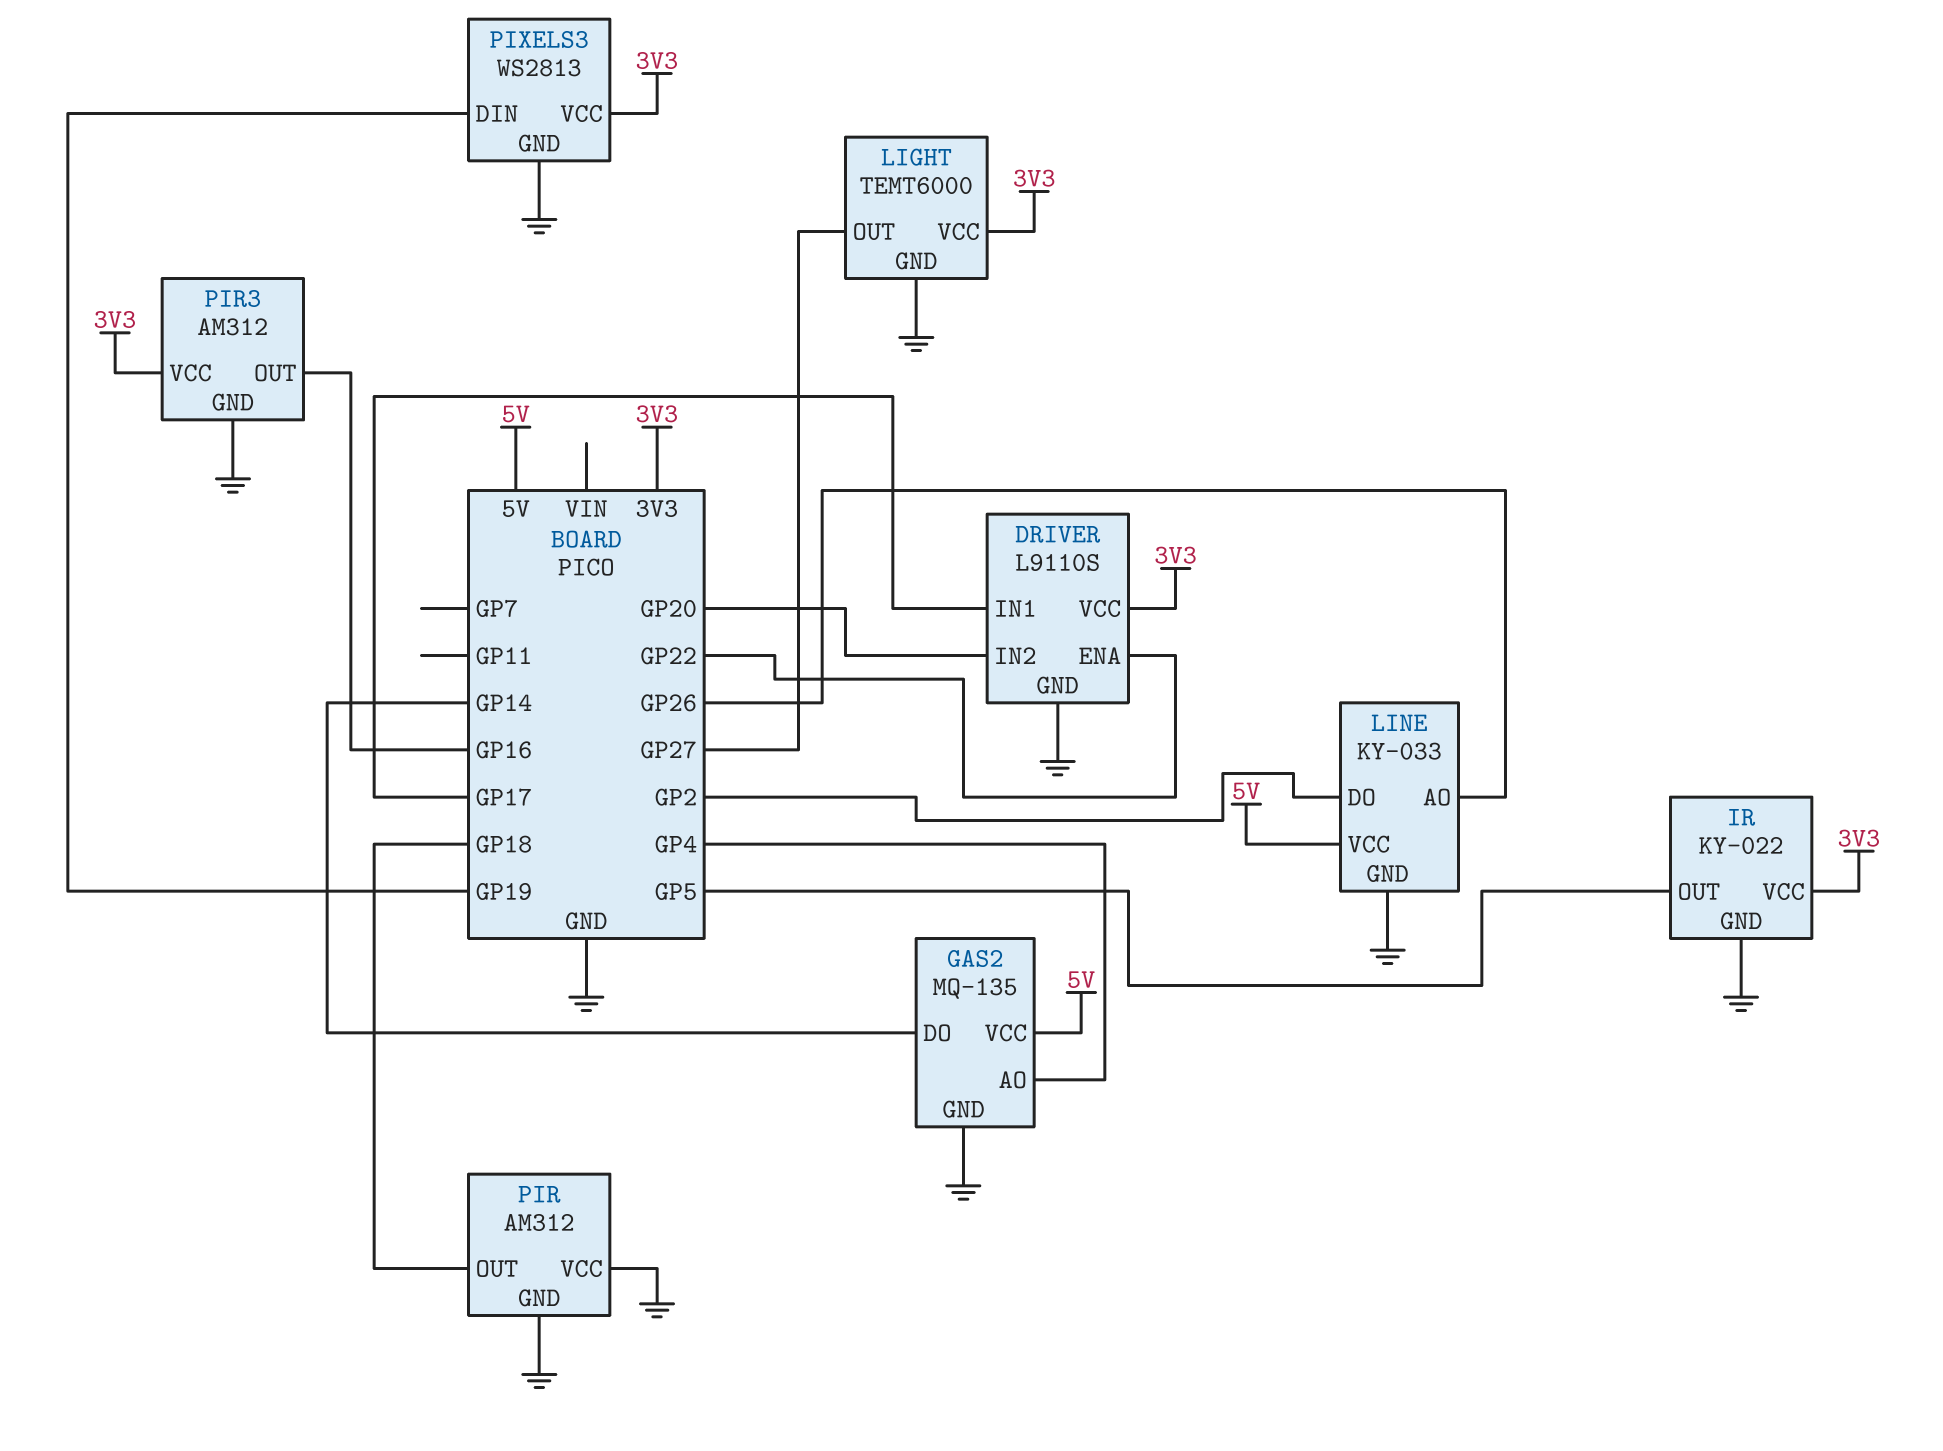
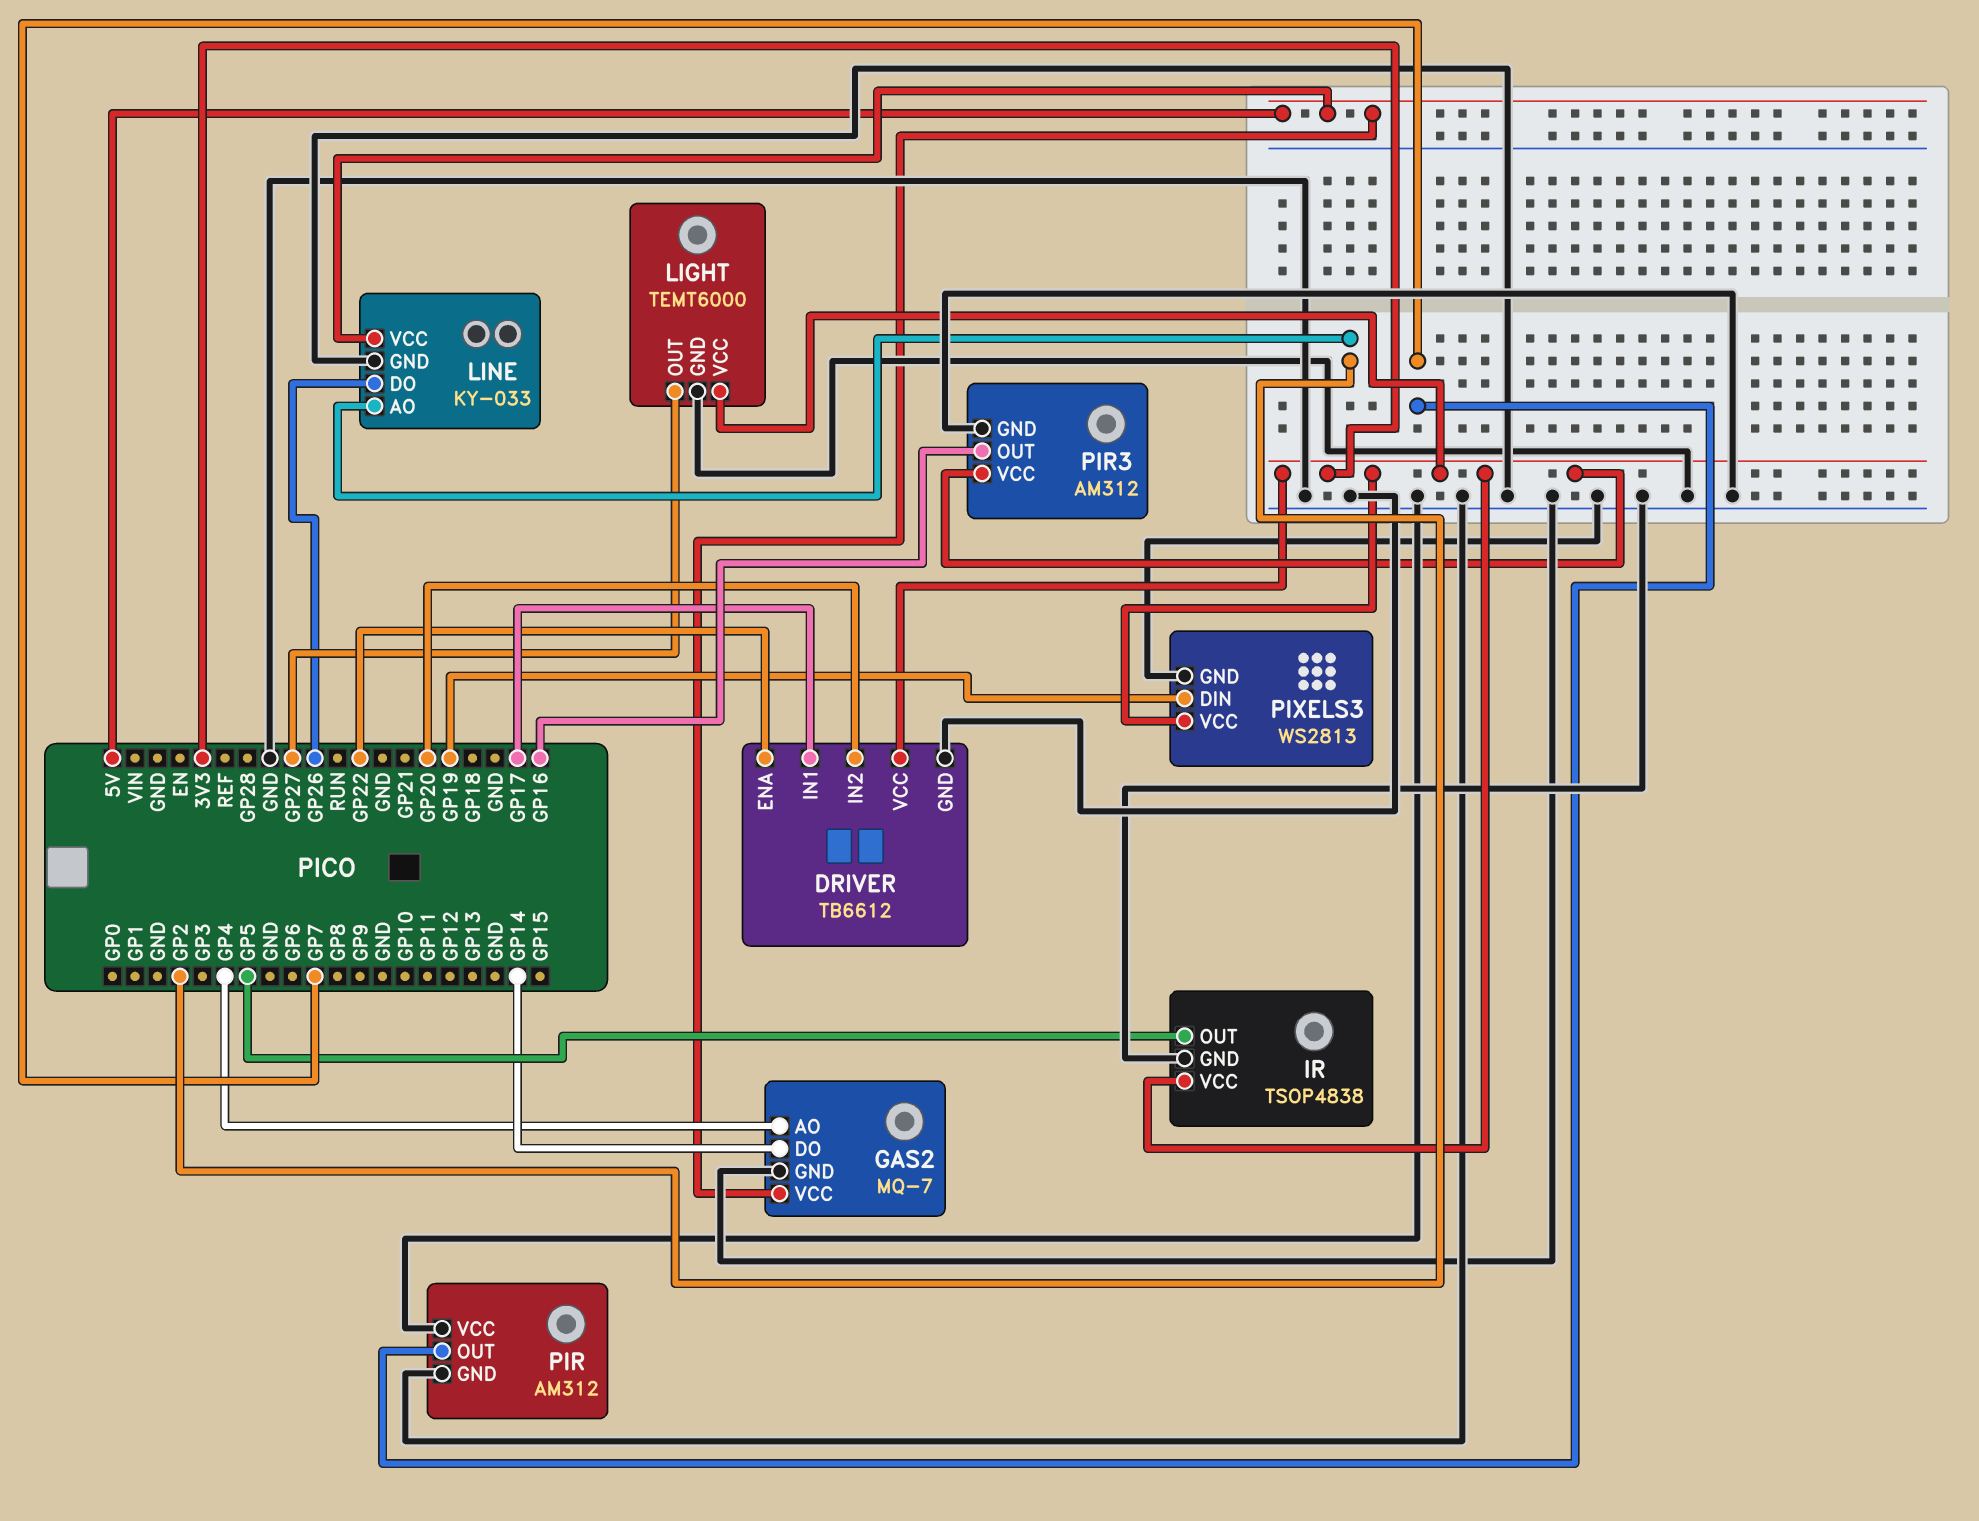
DRIVER: L9110S -> TB6612
GAS2: MQ-135 -> MQ-7
IR: KY-022 -> TSOP4838
LINE pin AO: GP26 -> GP2
LINE pin DO: GP2 -> GP26
PIR pin OUT: GP18 -> GP7

